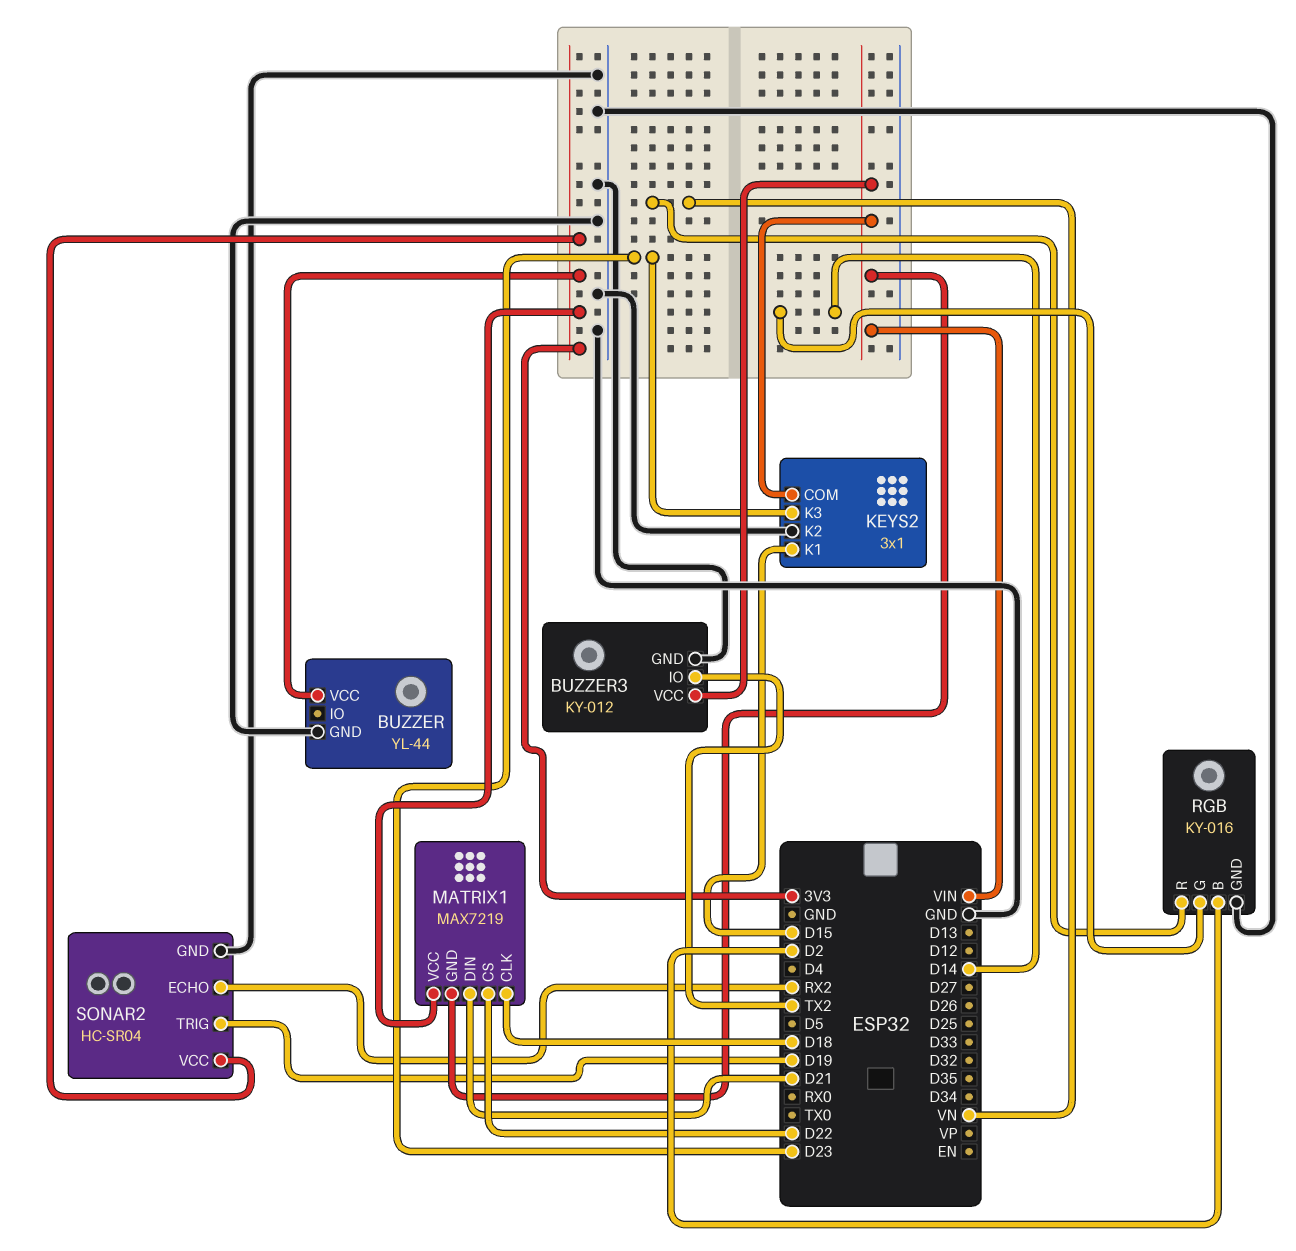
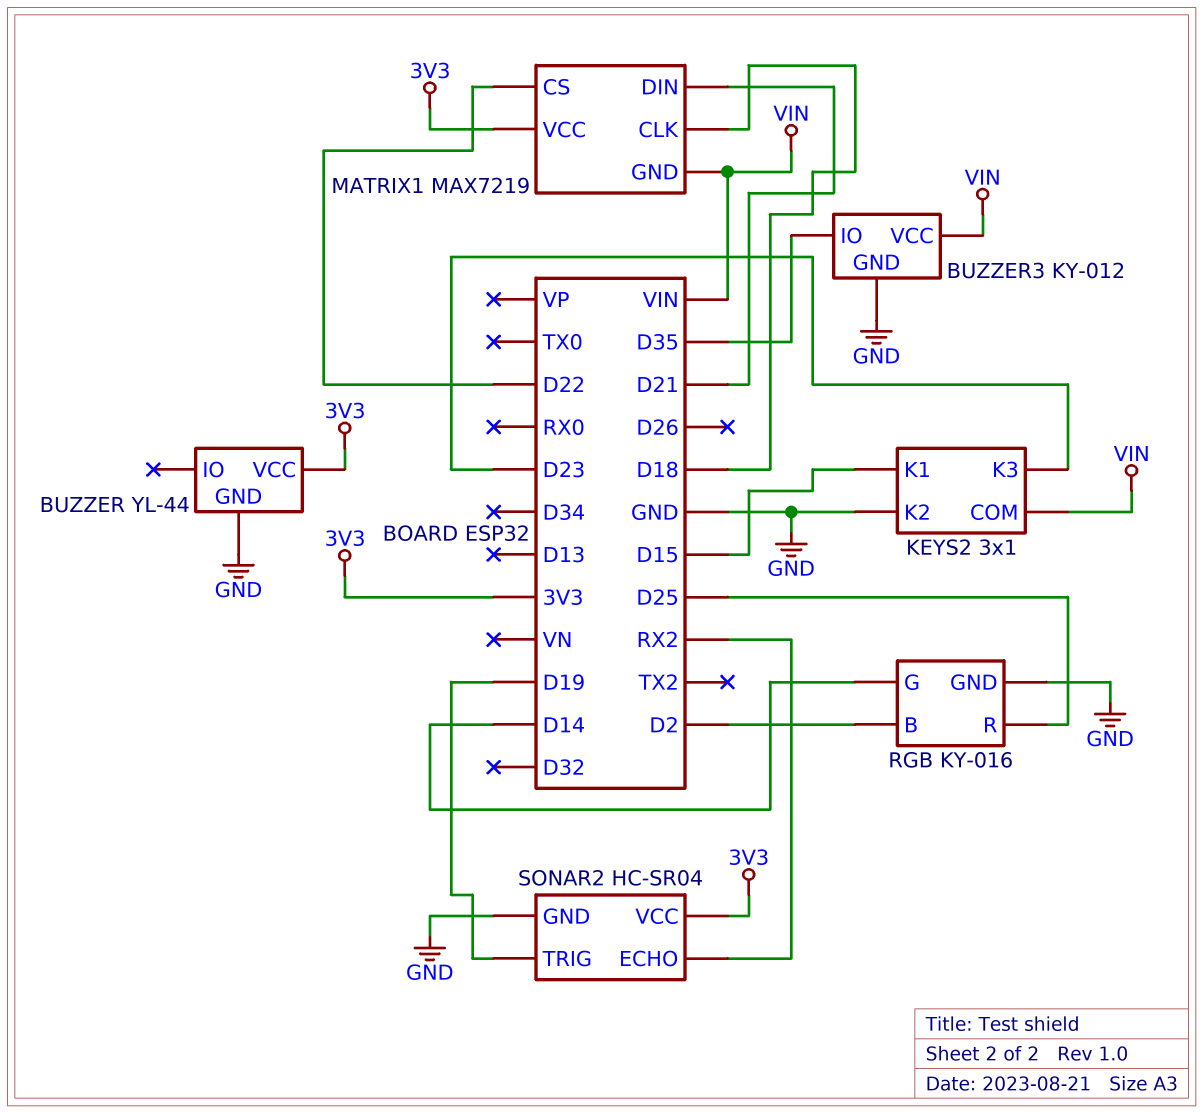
BUZZER3 pin IO: TX2 -> D35
RGB pin R: VN -> D25

